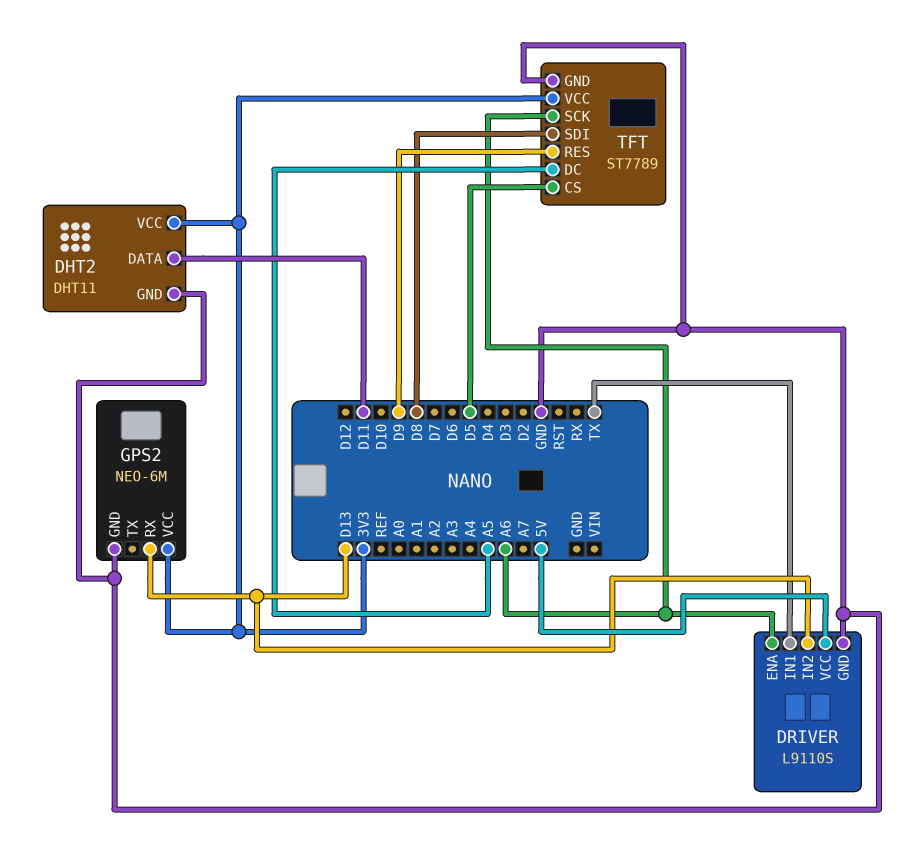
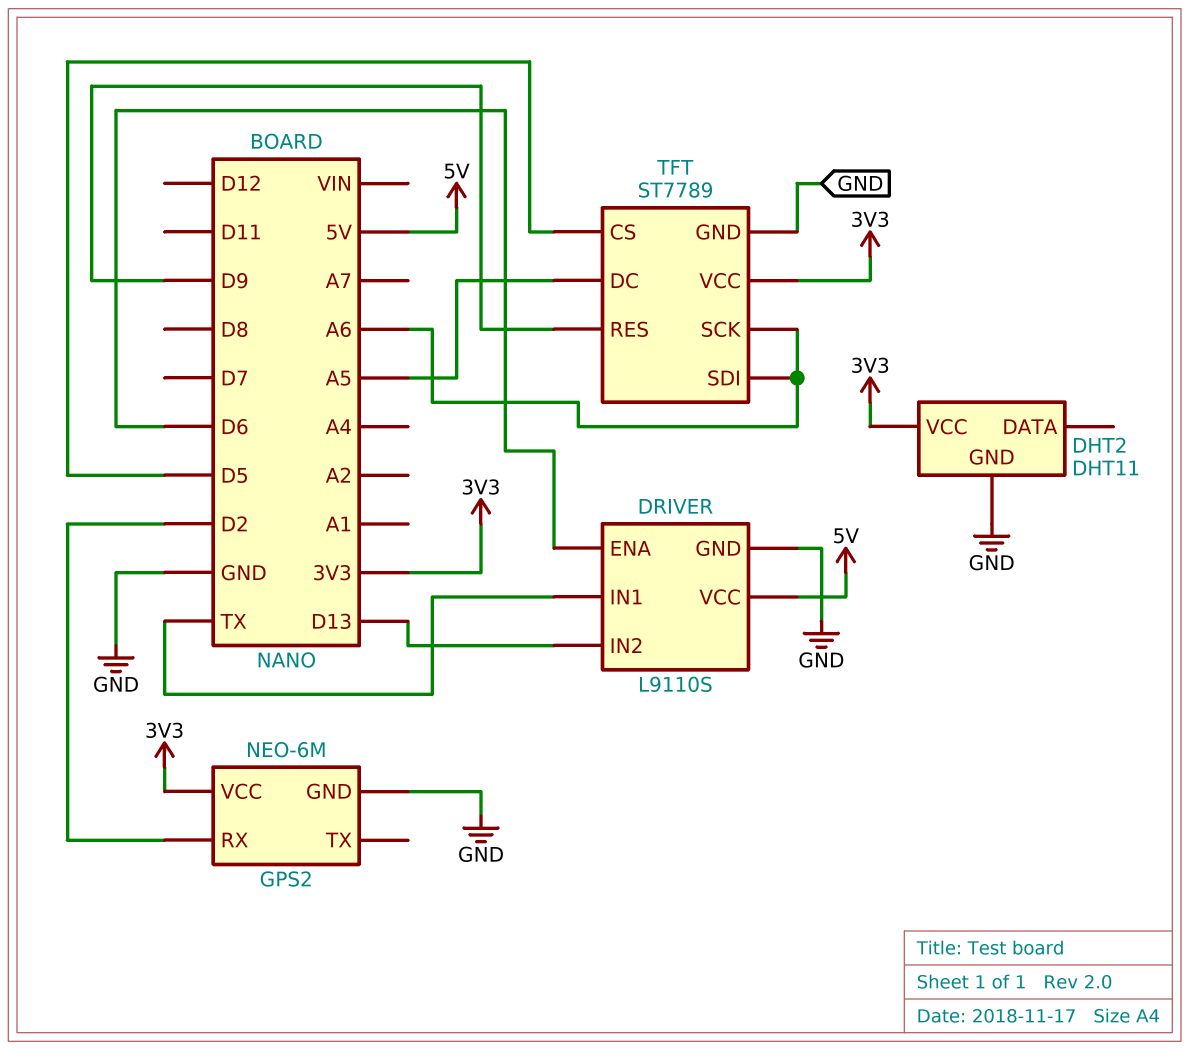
DHT2 pin DATA: D11 -> none
DRIVER pin ENA: A6 -> D6
GPS2 pin RX: D13 -> D2
TFT pin SDI: D8 -> A6

